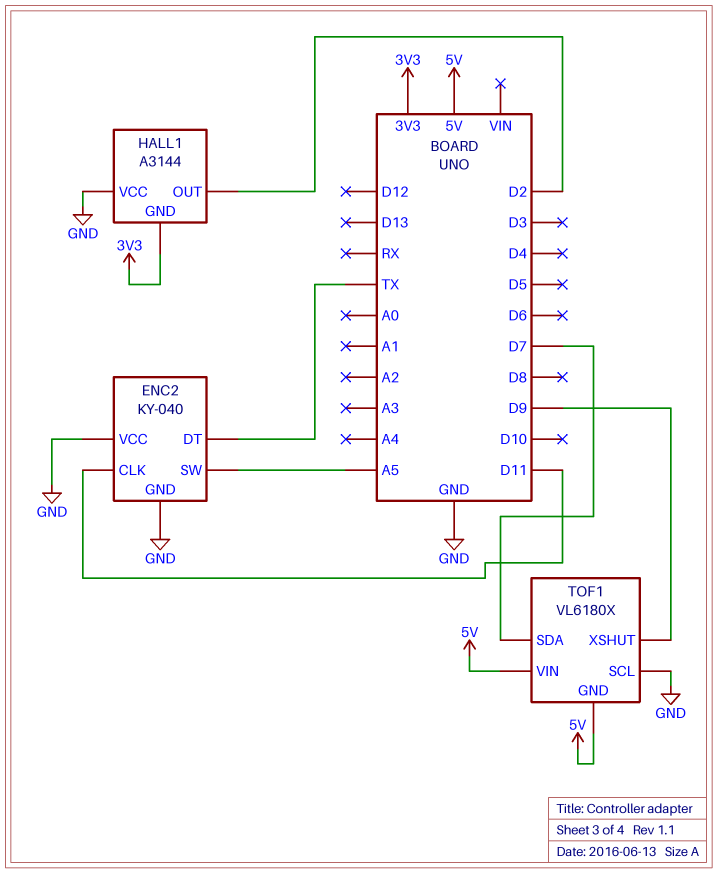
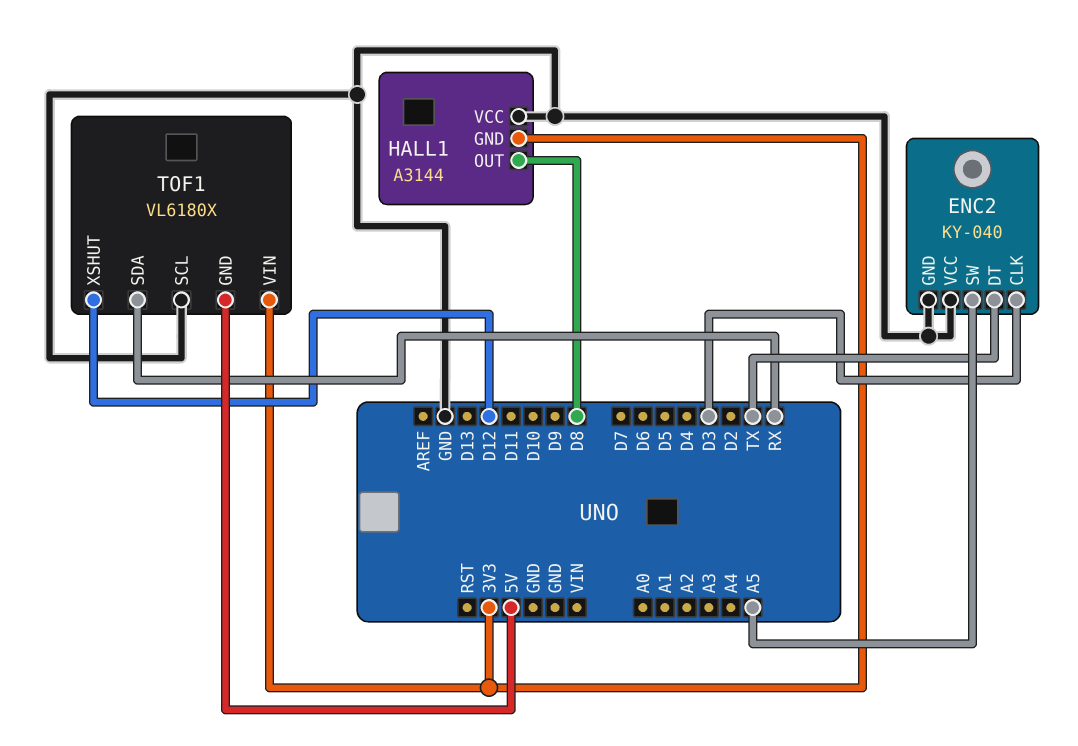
ENC2 pin CLK: D11 -> D3
HALL1 pin OUT: D2 -> D8
TOF1 pin SDA: D7 -> RX
TOF1 pin VIN: 5V -> 3V3
TOF1 pin XSHUT: D9 -> D12

